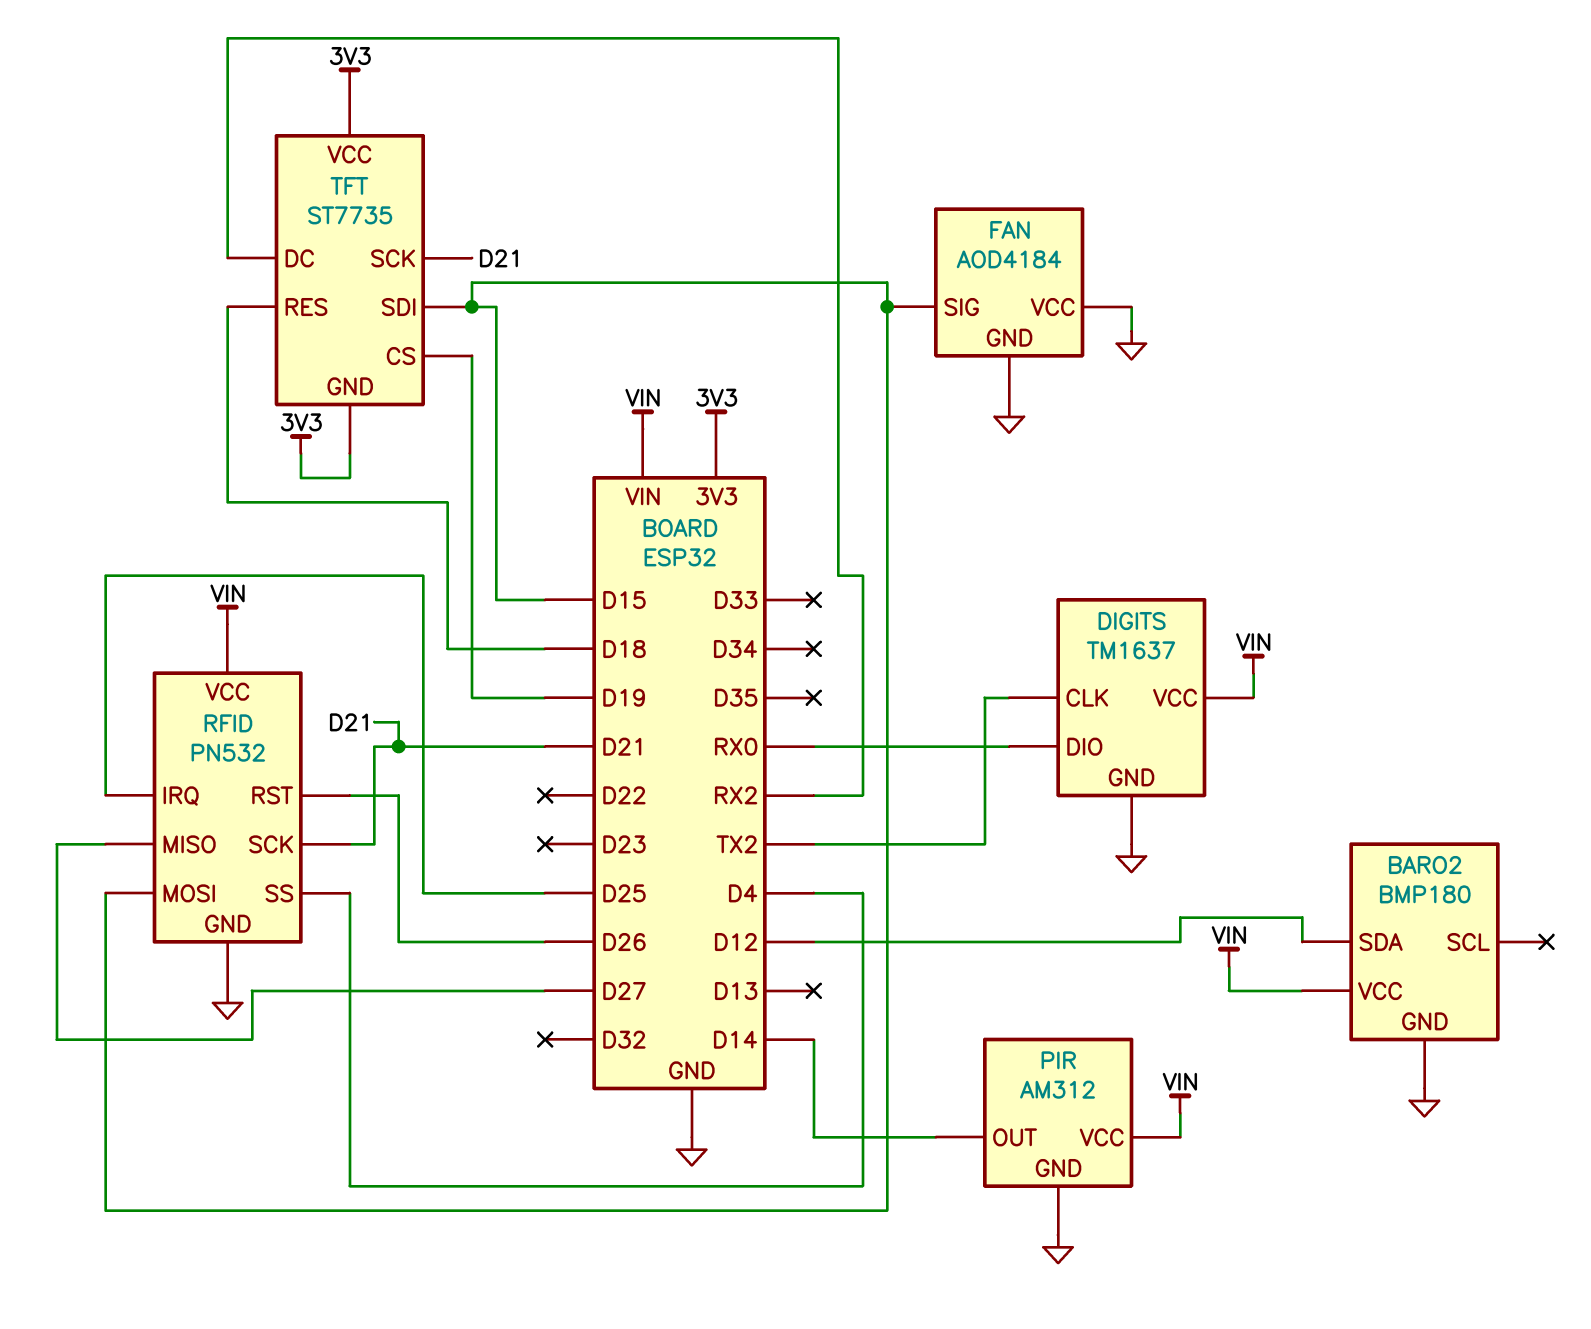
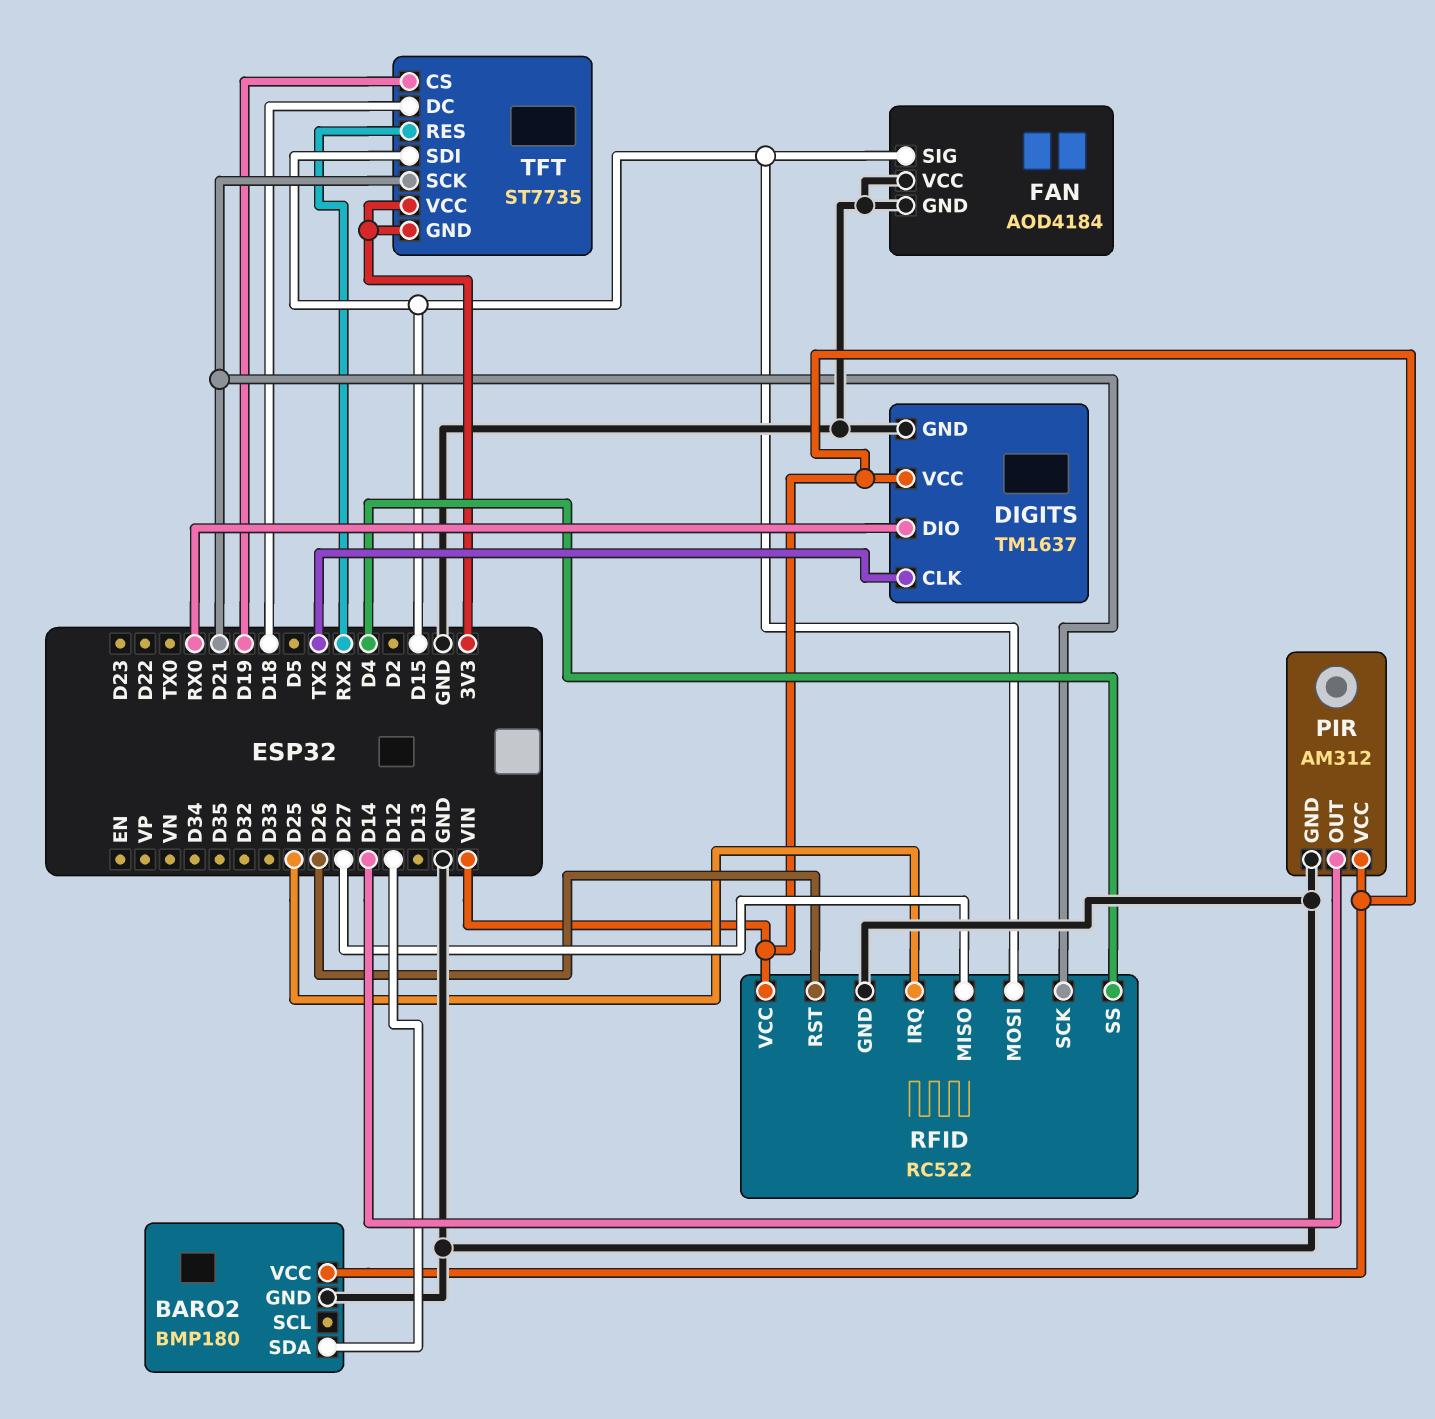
RFID: PN532 -> RC522
TFT pin DC: RX2 -> D18
TFT pin RES: D18 -> RX2

